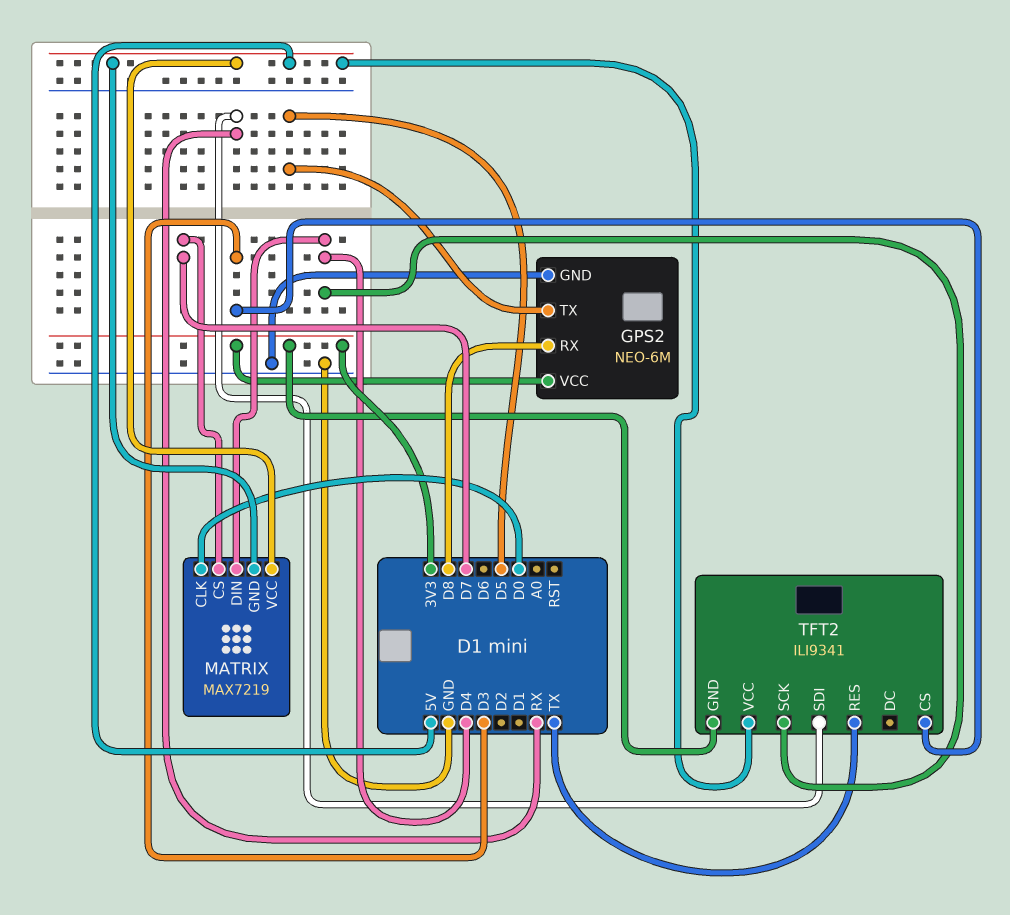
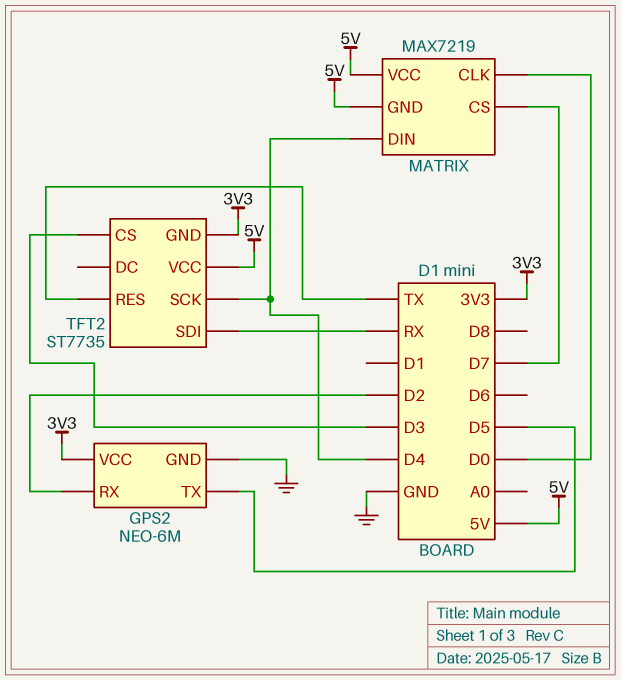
GPS2 pin RX: D8 -> D2
TFT2: ILI9341 -> ST7735

